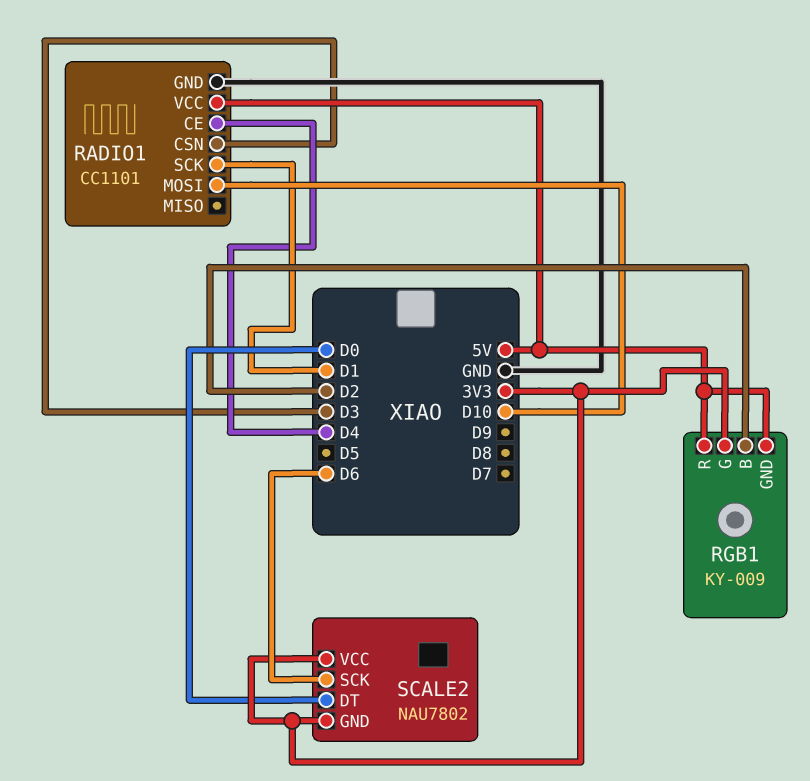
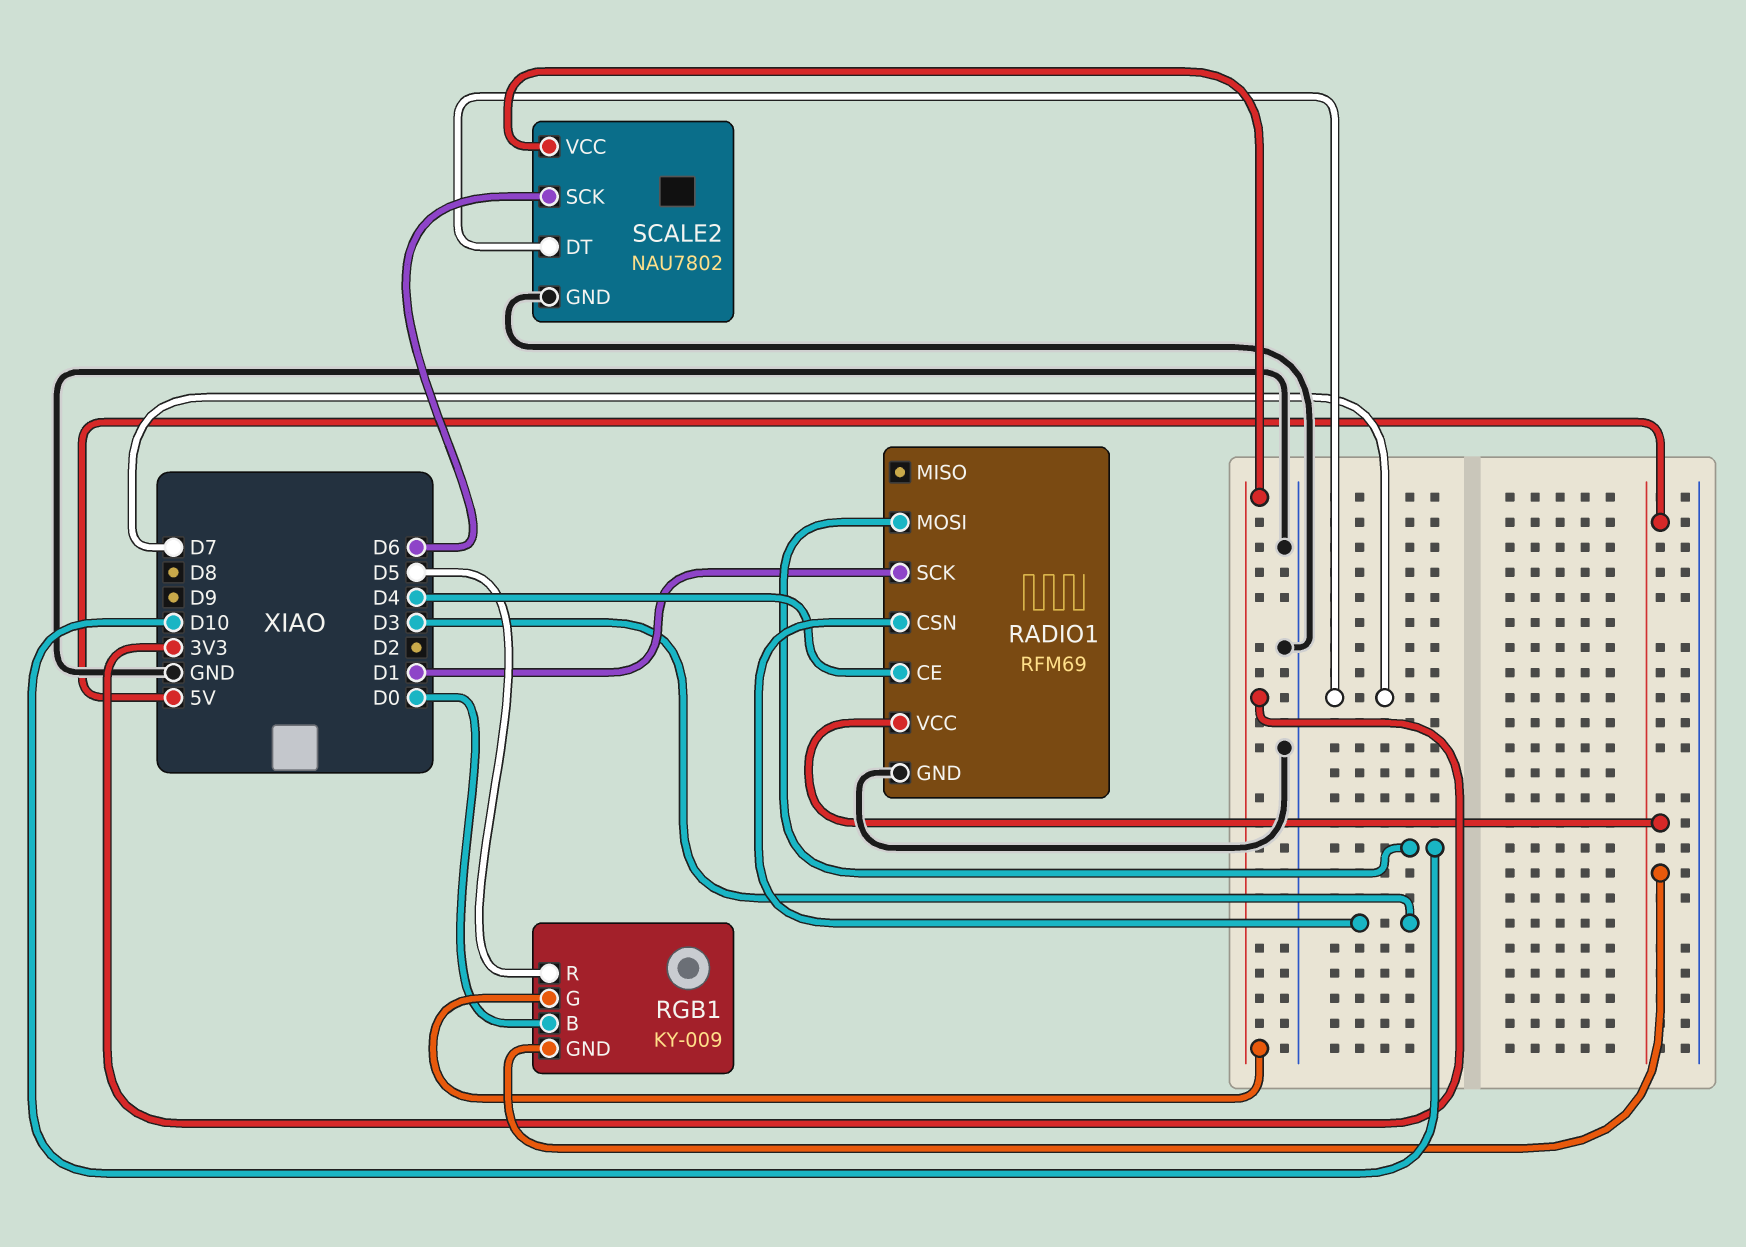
RADIO1: CC1101 -> RFM69
RGB1 pin B: D2 -> D0
RGB1 pin R: 5V -> D5
SCALE2 pin DT: D0 -> D7
SCALE2 pin GND: 3V3 -> GND

